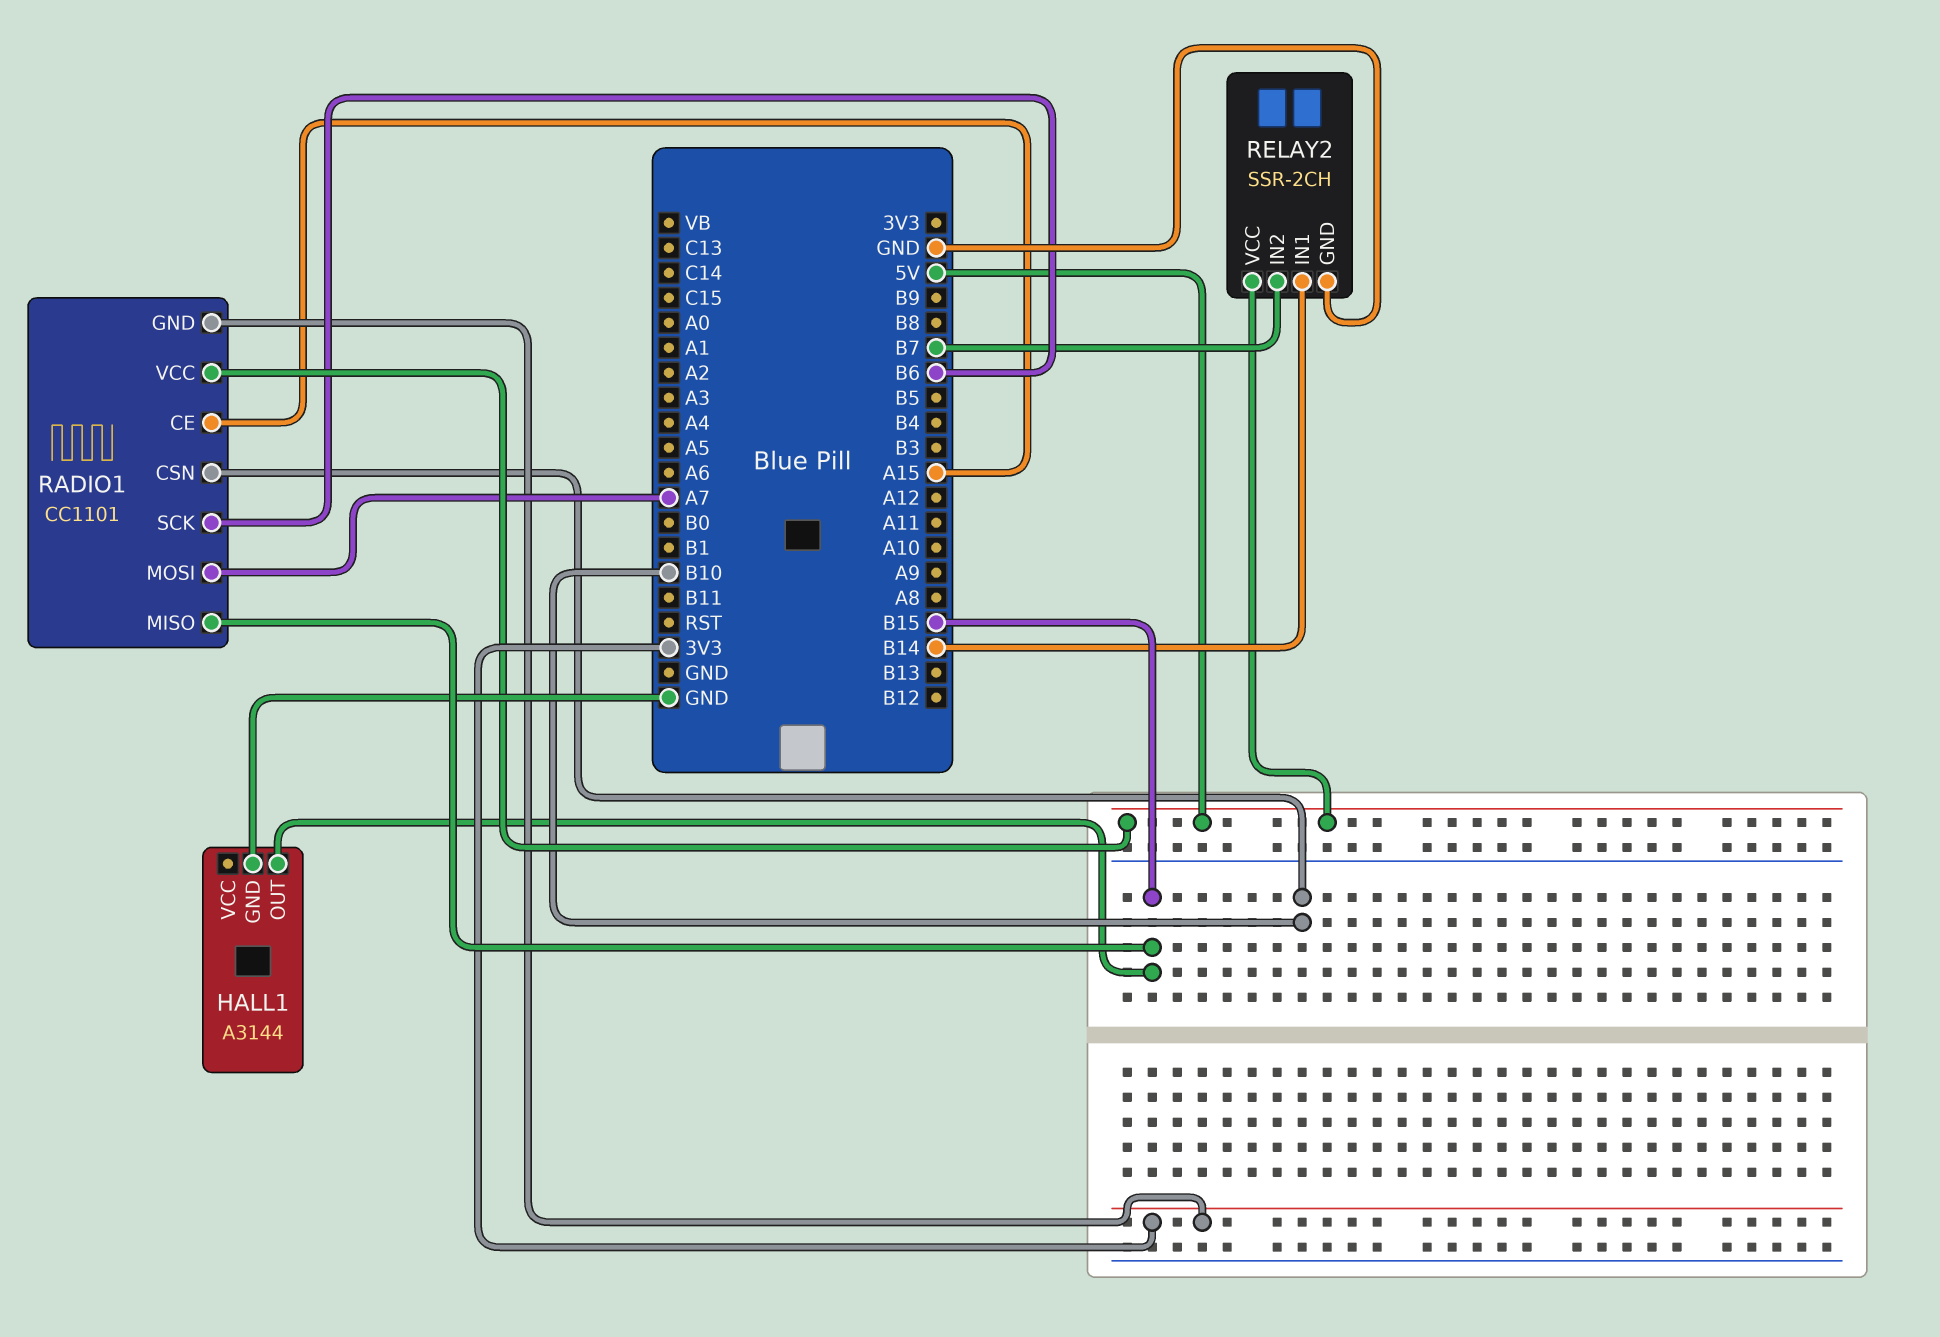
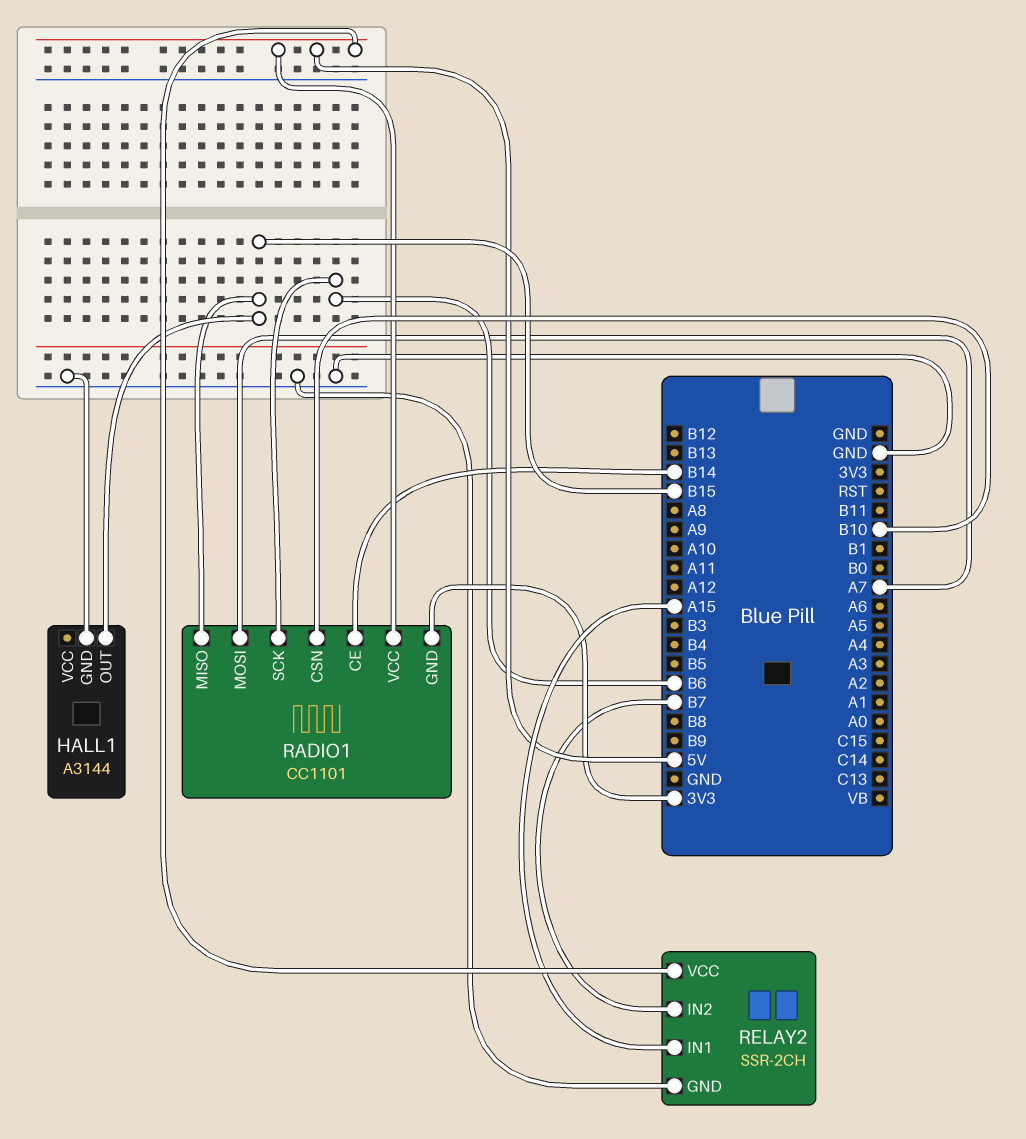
RADIO1 pin CE: A15 -> B14
RELAY2 pin IN1: B14 -> A15

